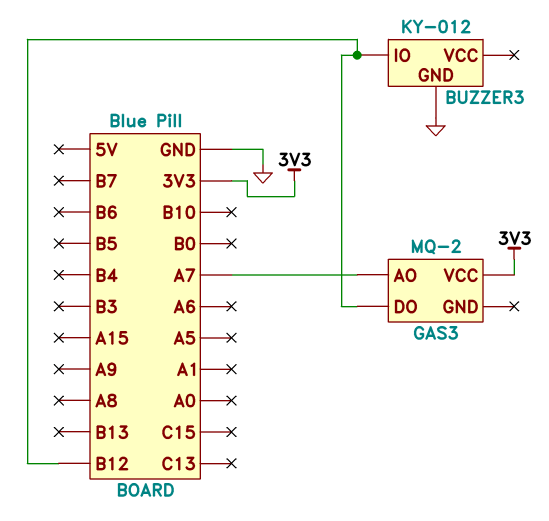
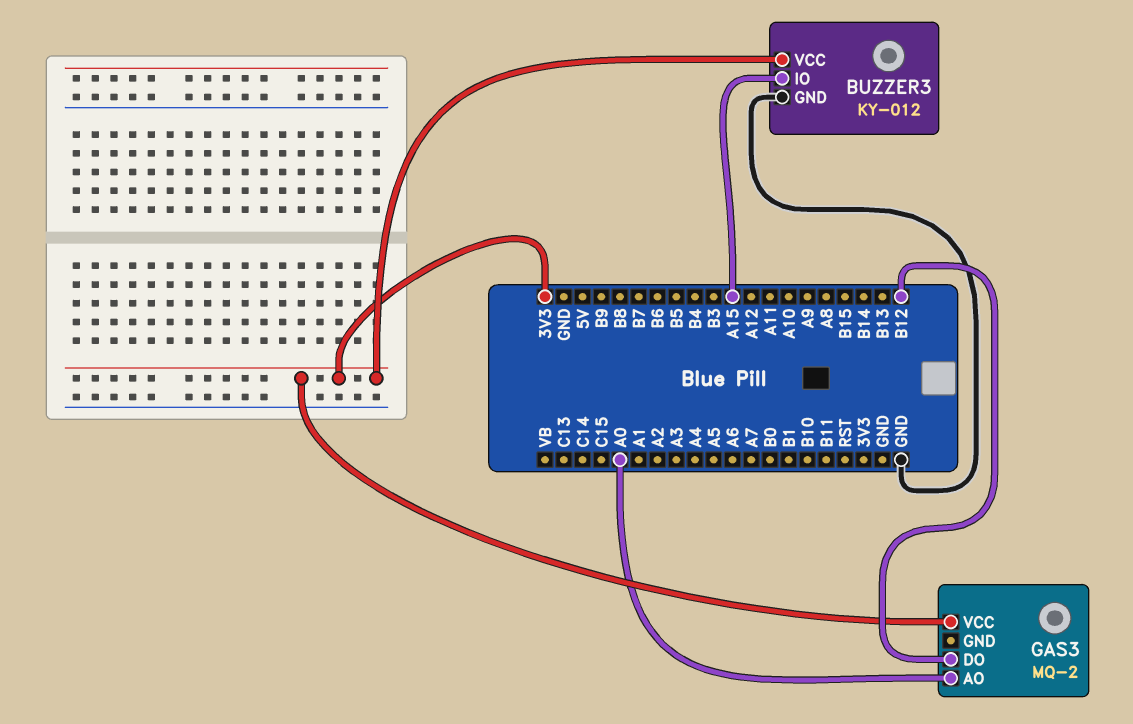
BUZZER3 pin IO: B12 -> A15
BUZZER3 pin VCC: none -> 3V3
GAS3 pin AO: A7 -> A0

